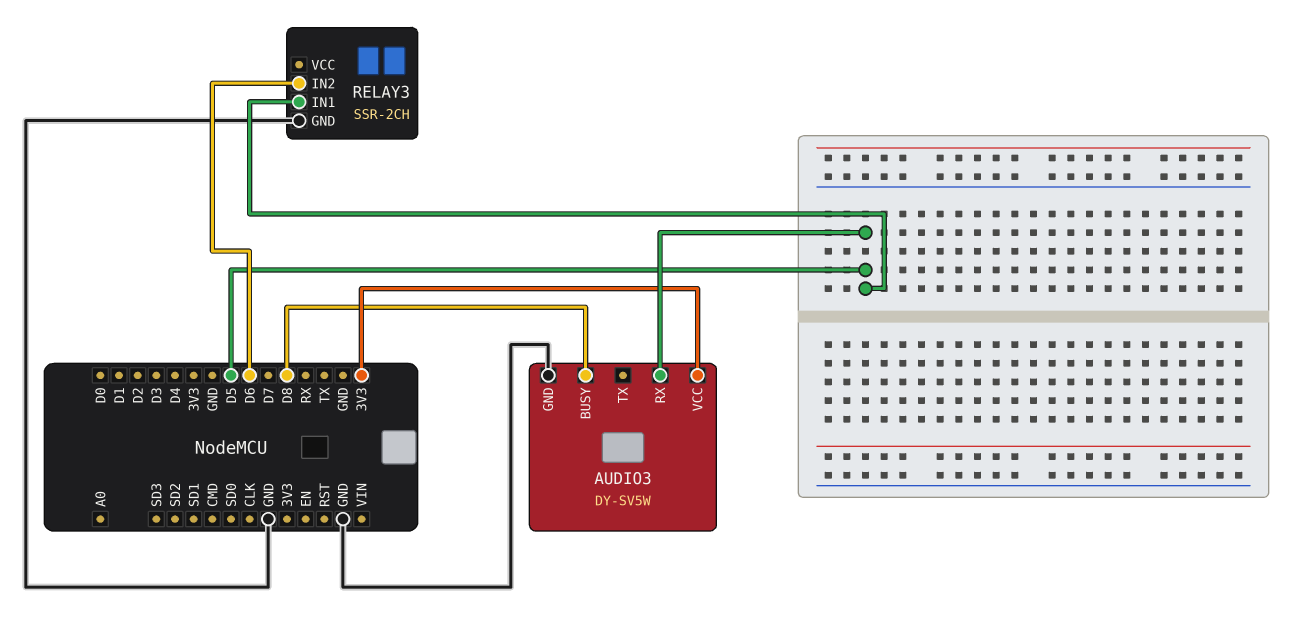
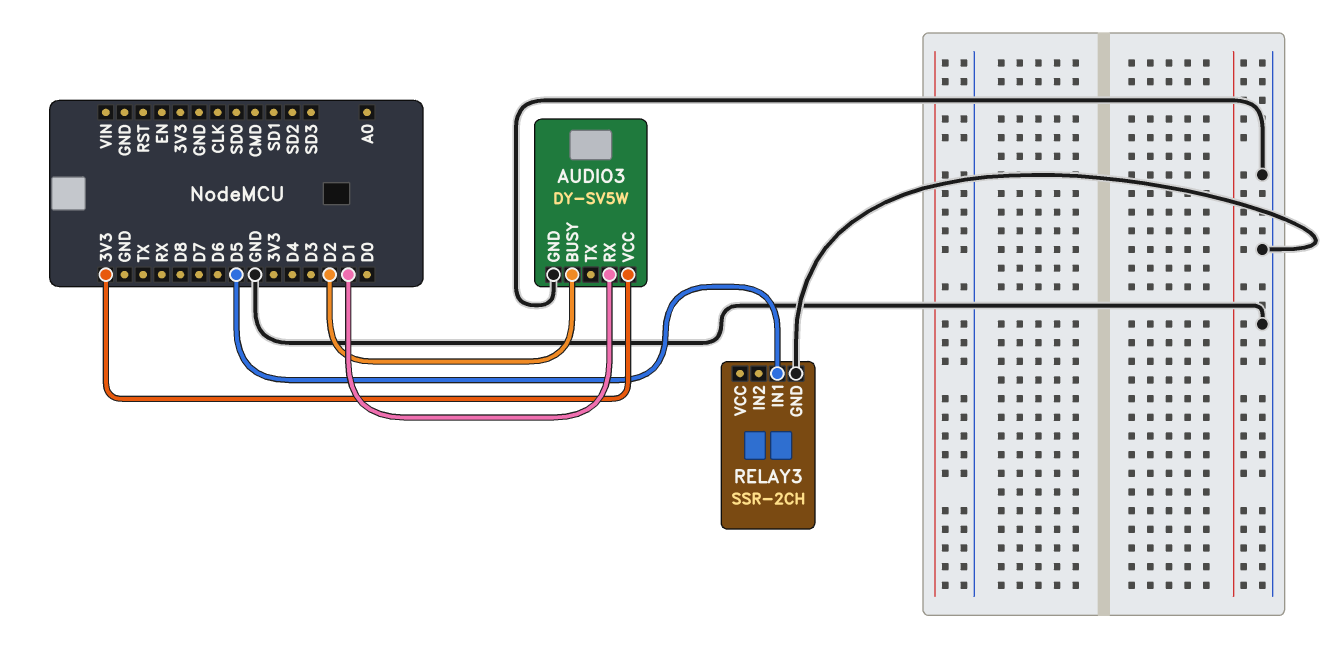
AUDIO3 pin BUSY: D8 -> D2
AUDIO3 pin RX: D5 -> D1
RELAY3 pin IN2: D6 -> none

